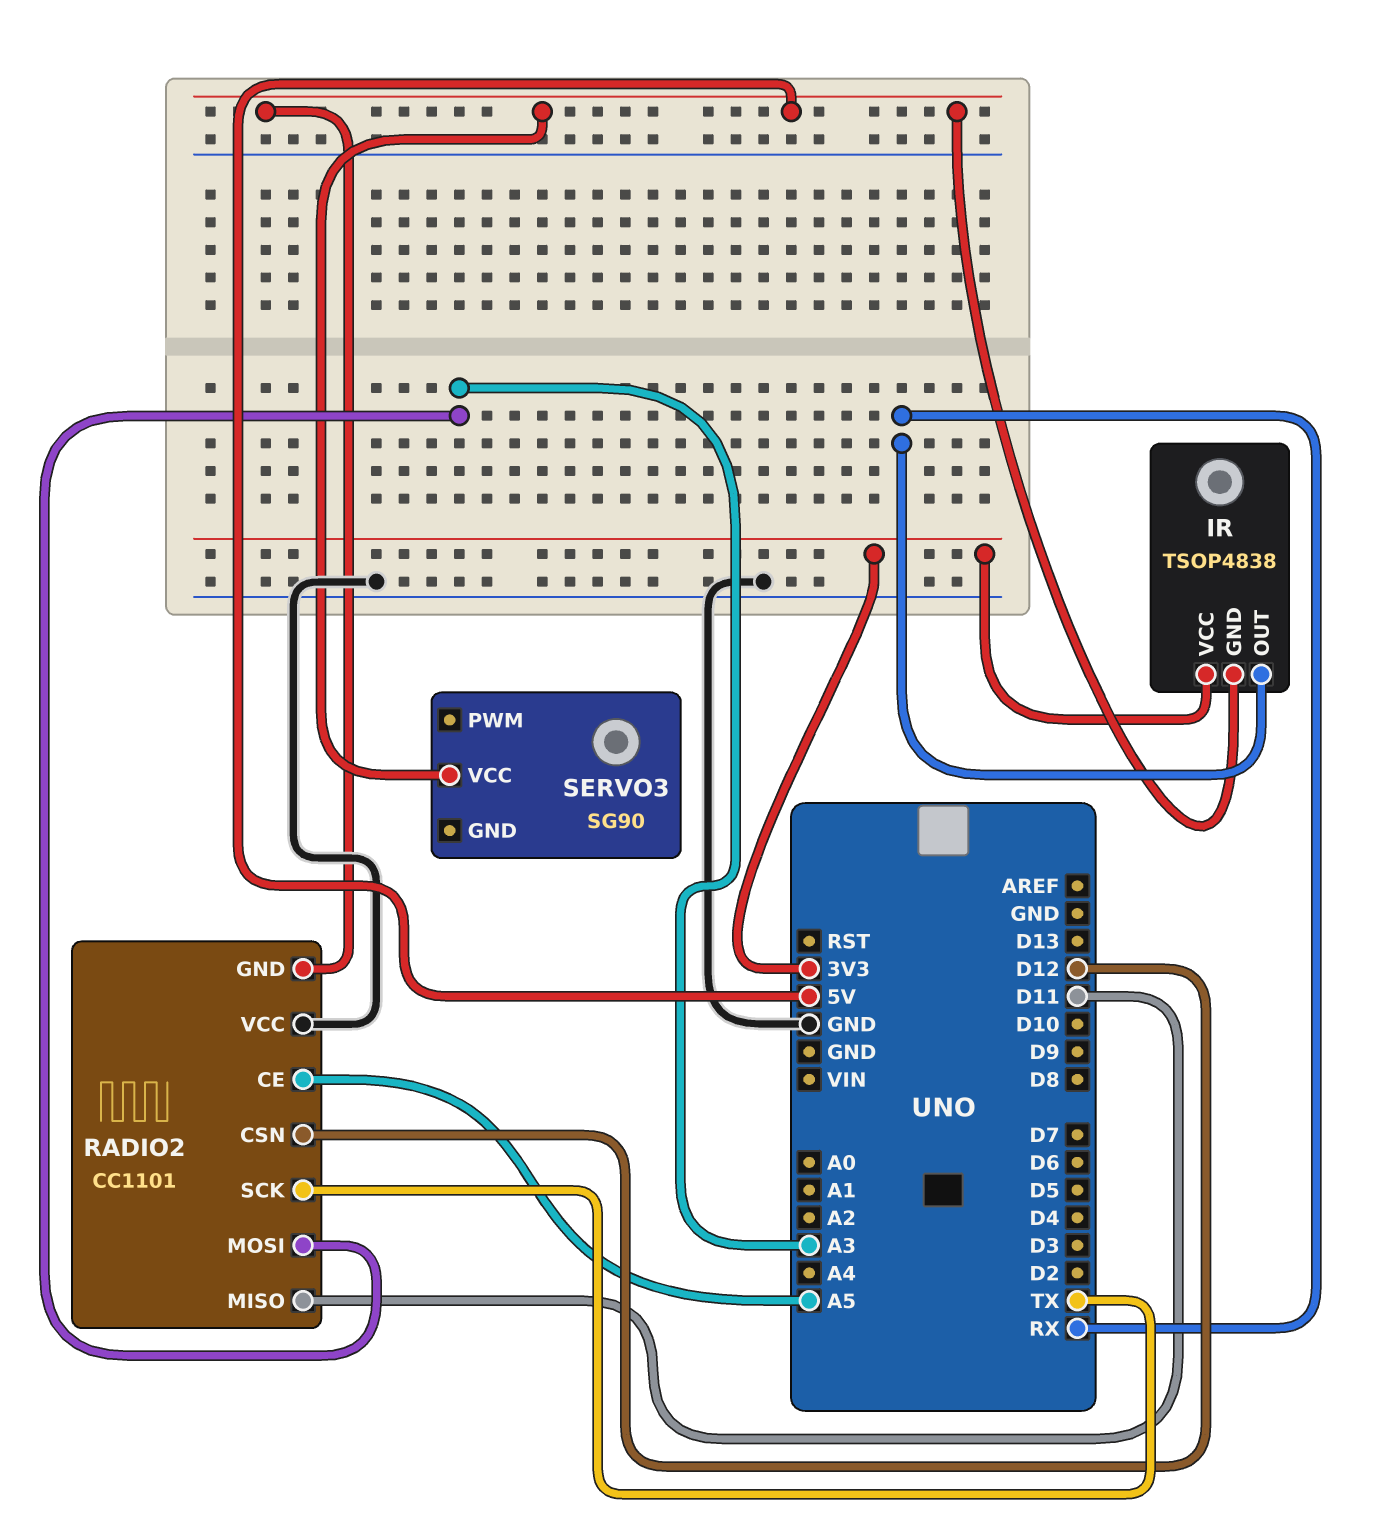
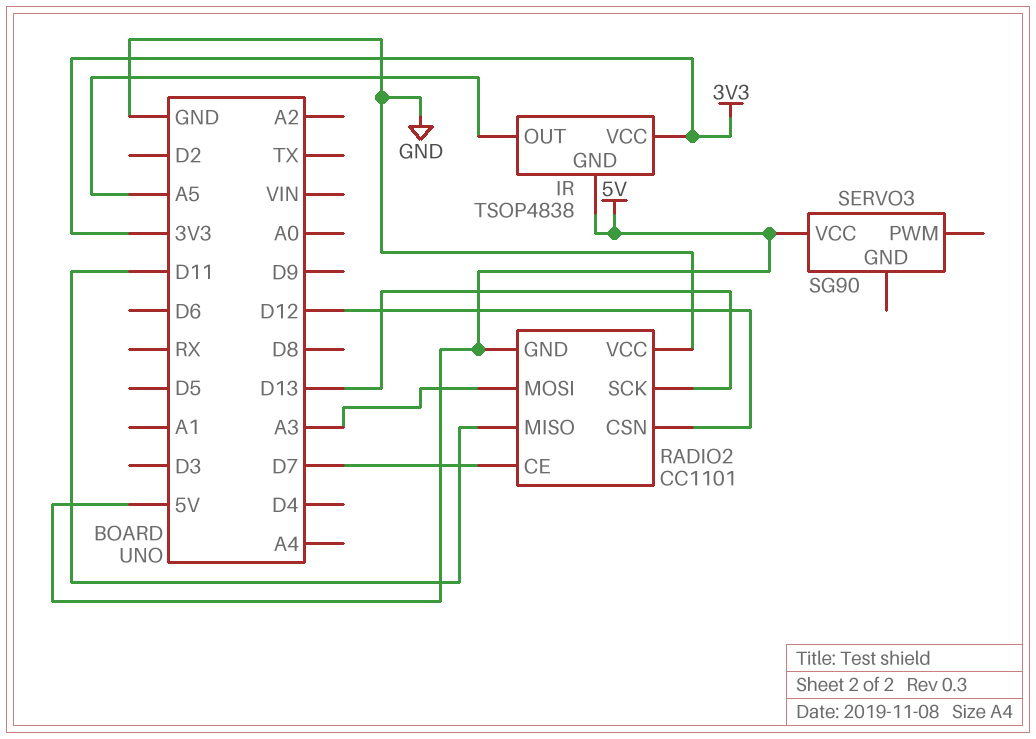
IR pin OUT: RX -> A5
RADIO2 pin CE: A5 -> D7
RADIO2 pin SCK: TX -> D13

